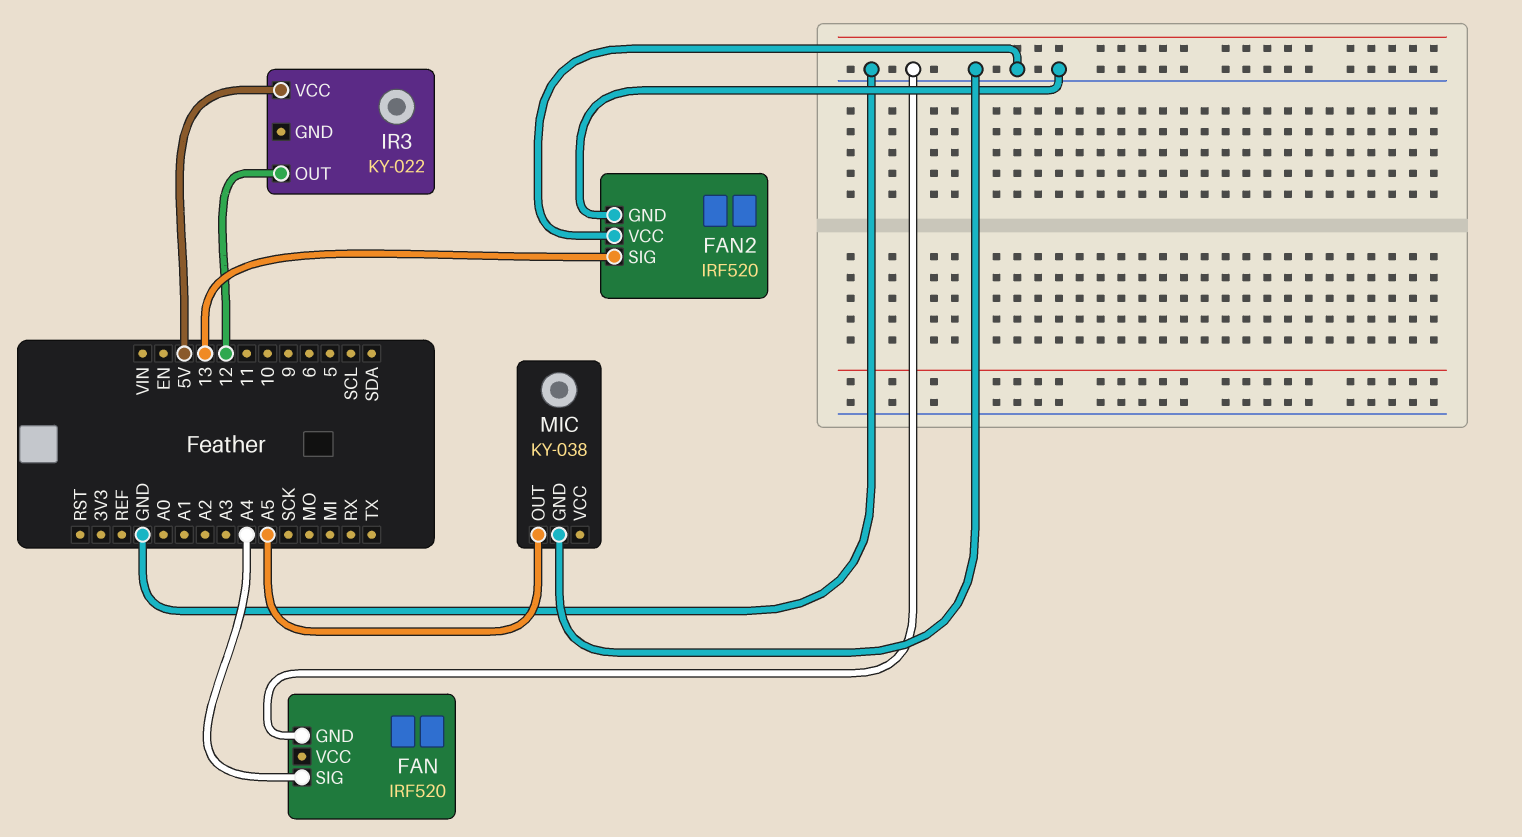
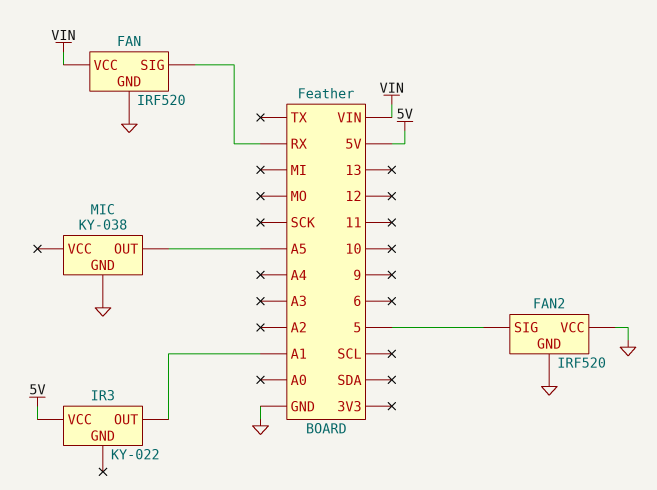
FAN pin SIG: A4 -> RX
FAN pin VCC: none -> VIN
FAN2 pin SIG: 13 -> 5
IR3 pin OUT: 12 -> A1

